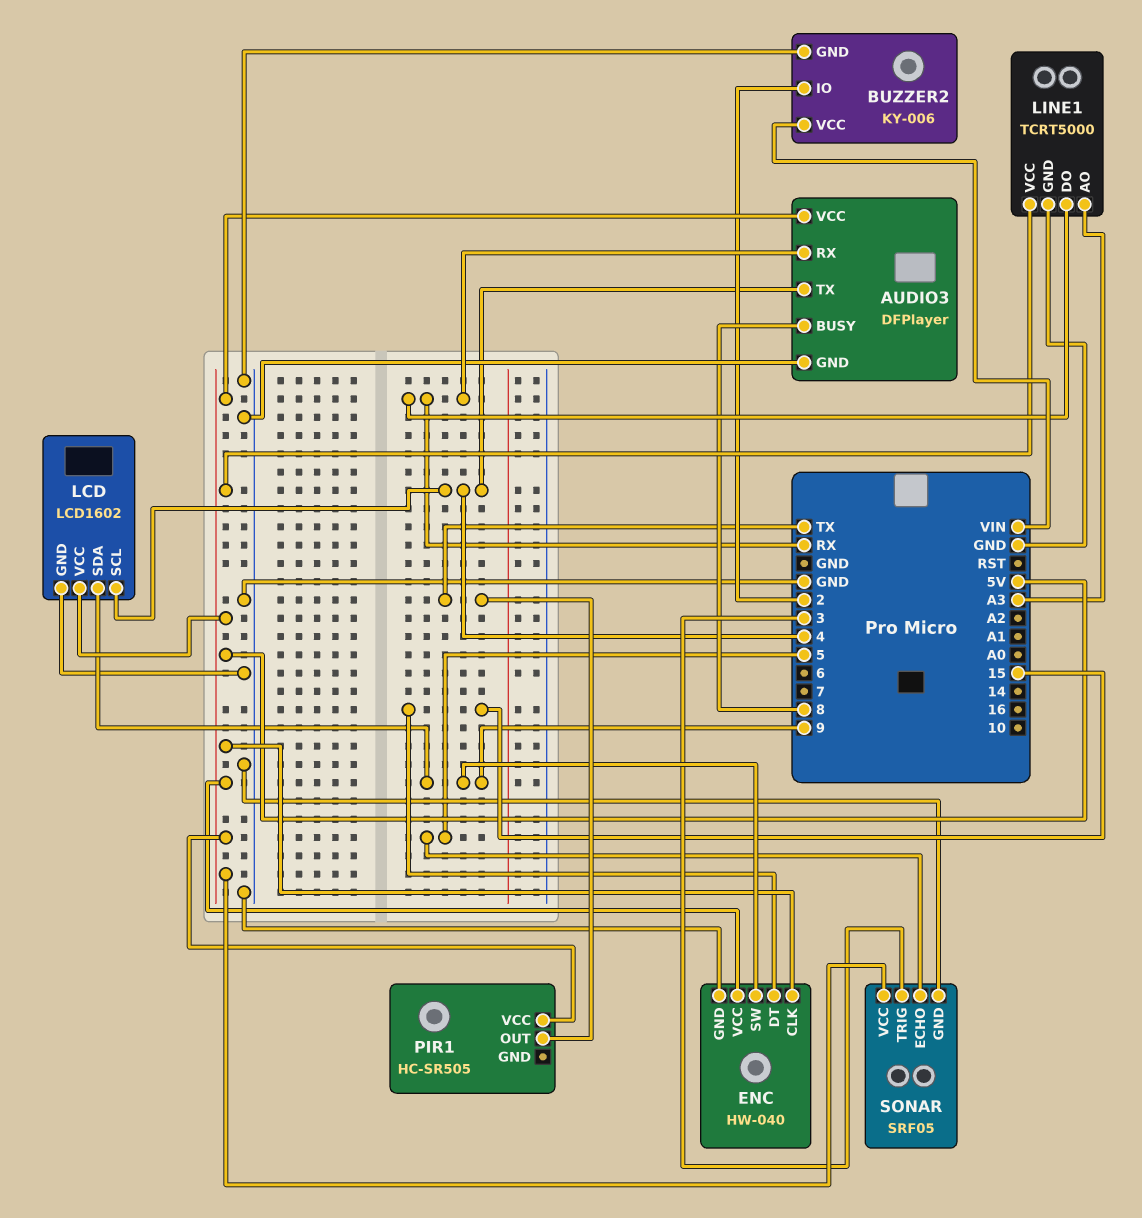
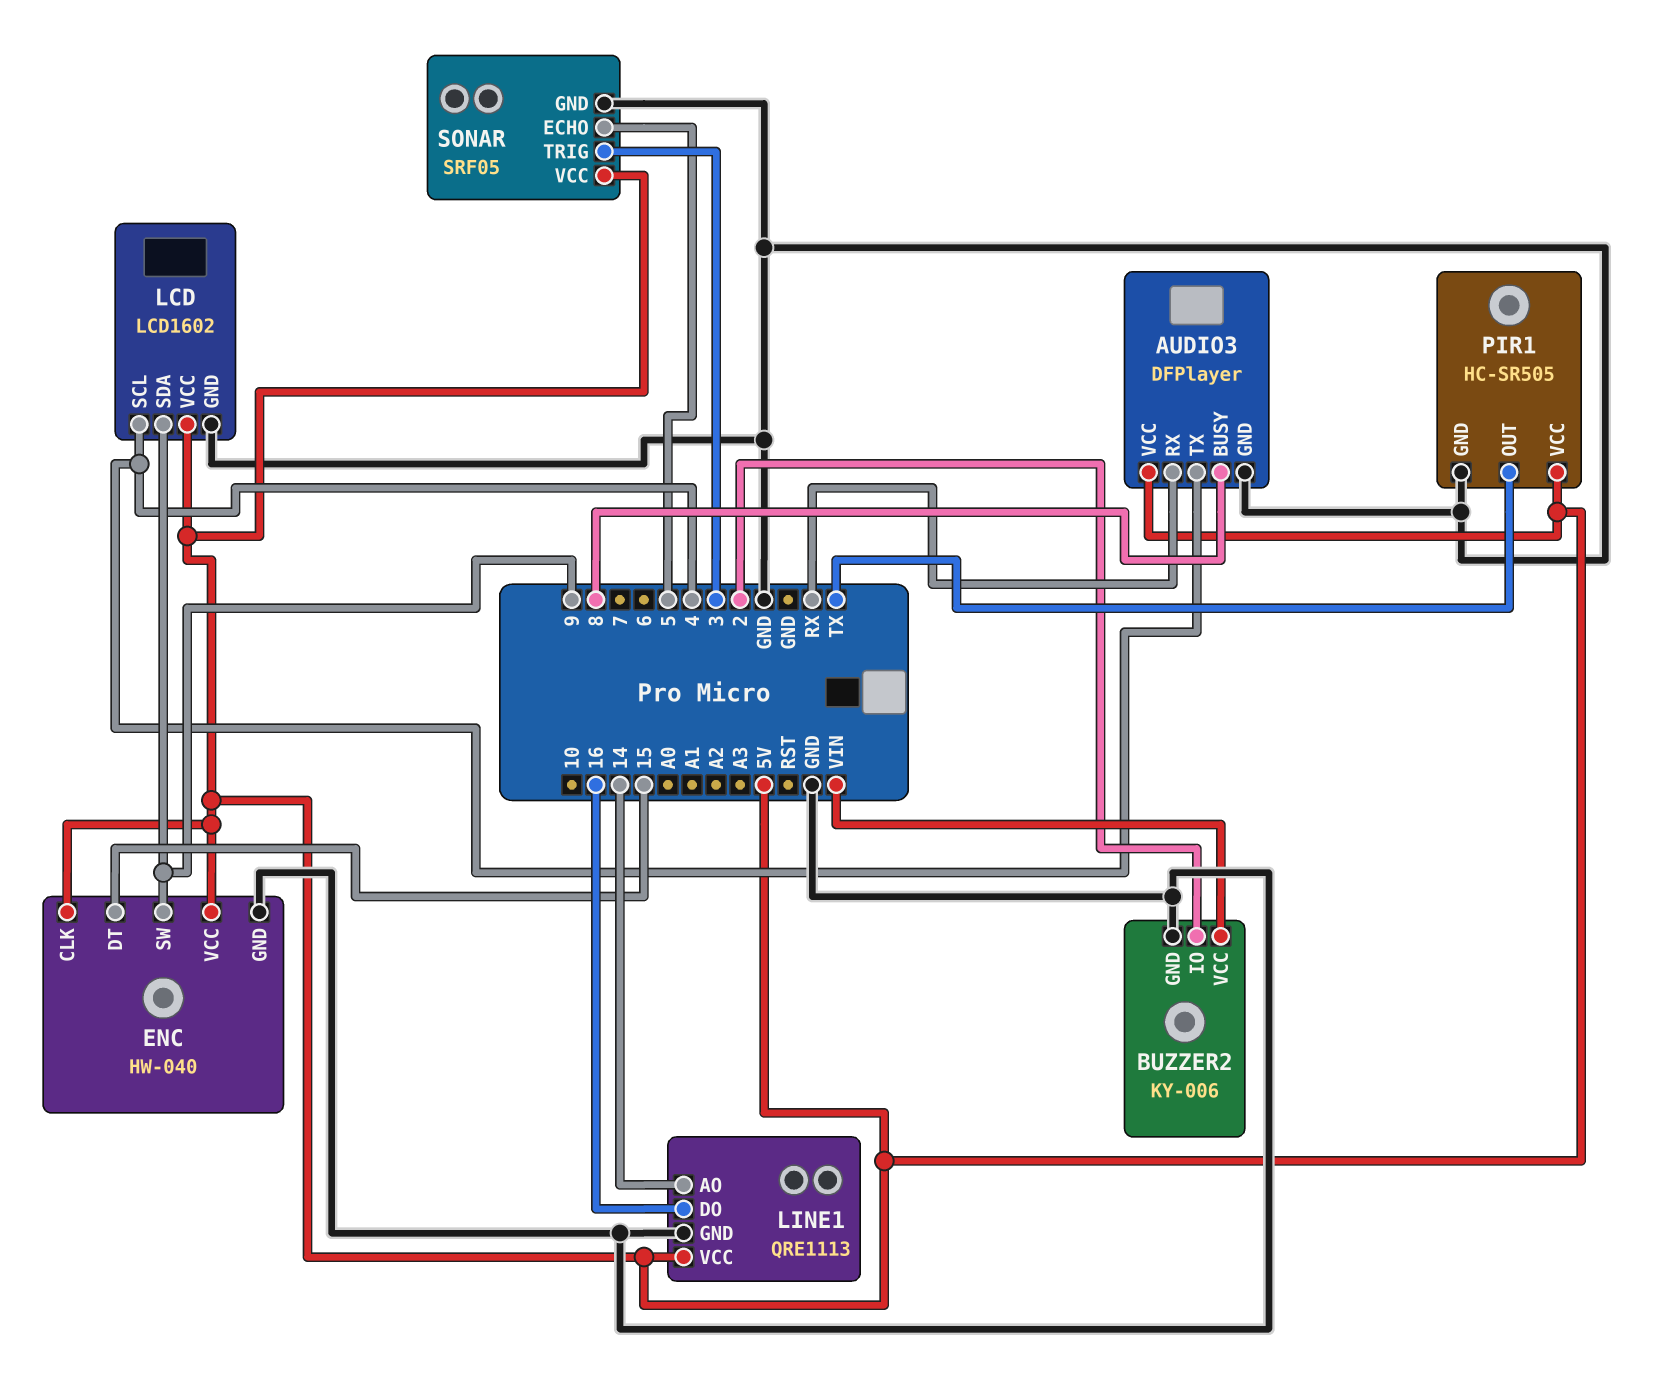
LINE1: TCRT5000 -> QRE1113
LINE1 pin AO: A3 -> 14
LINE1 pin DO: RX -> 16
PIR1 pin GND: none -> GND

